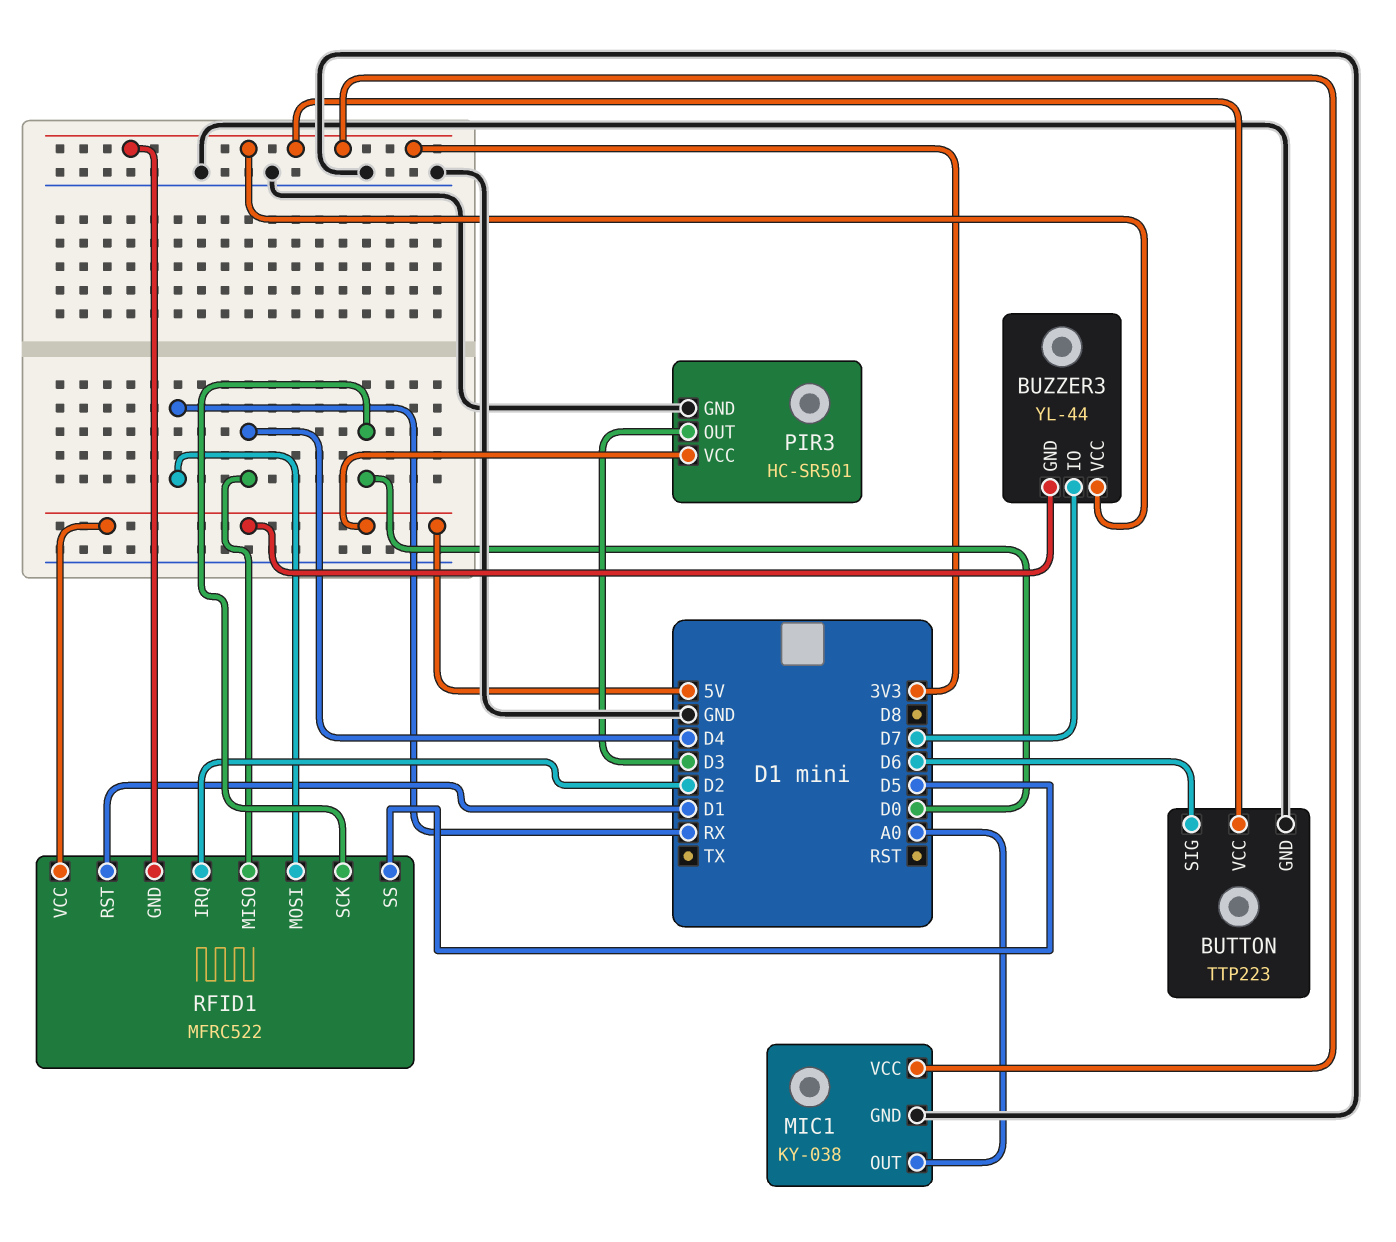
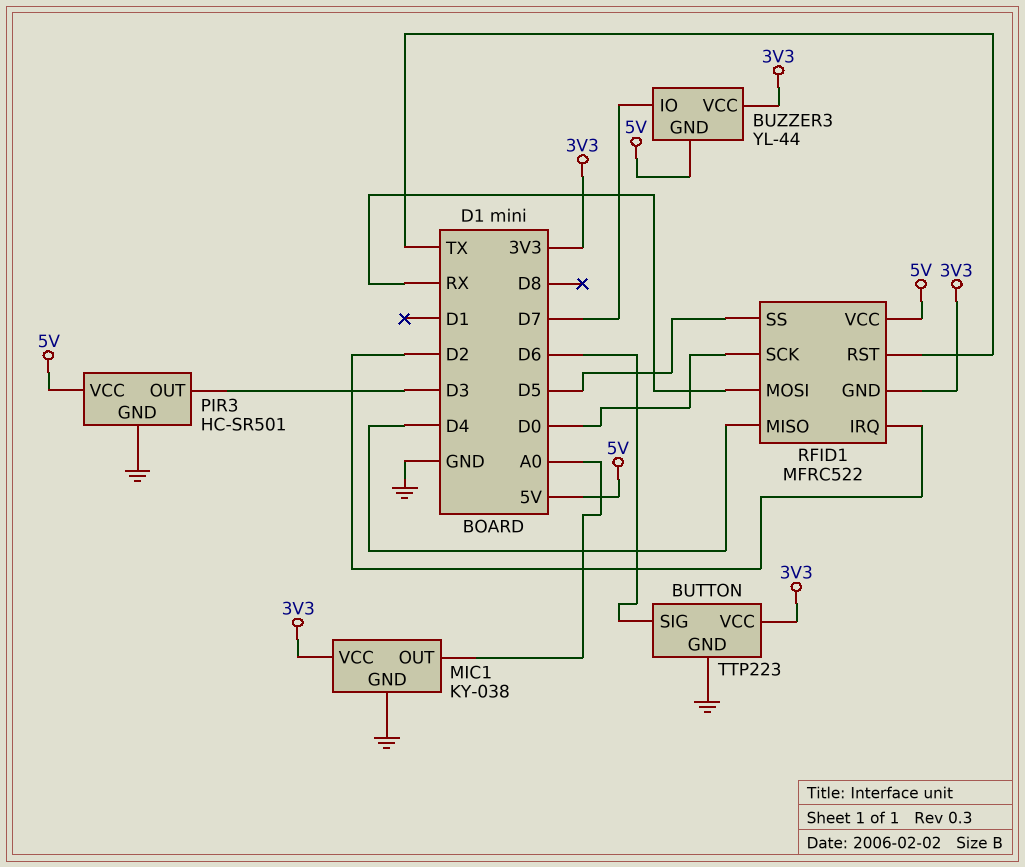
RFID1 pin RST: D1 -> TX

